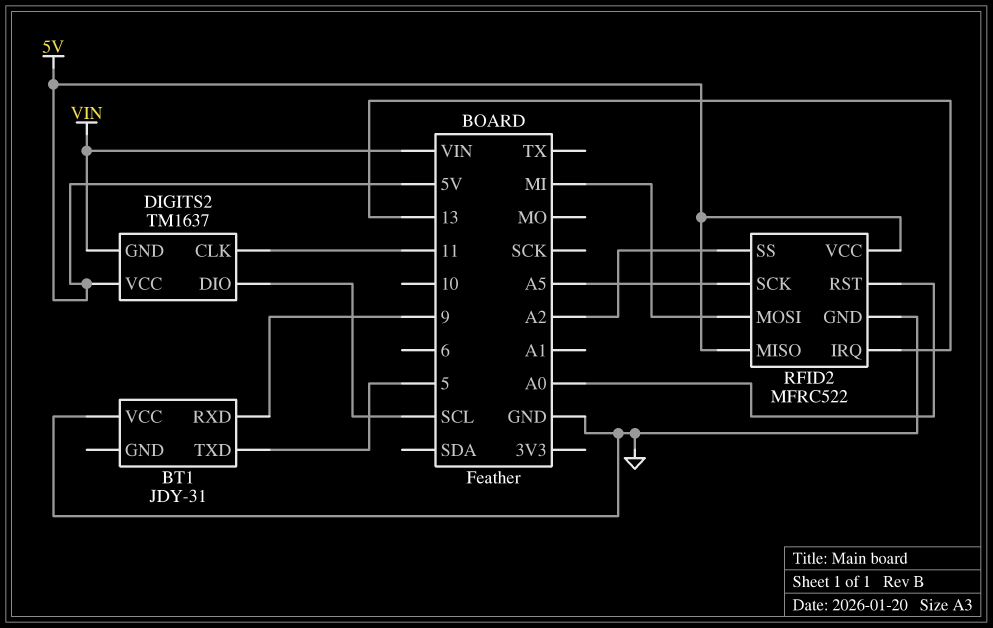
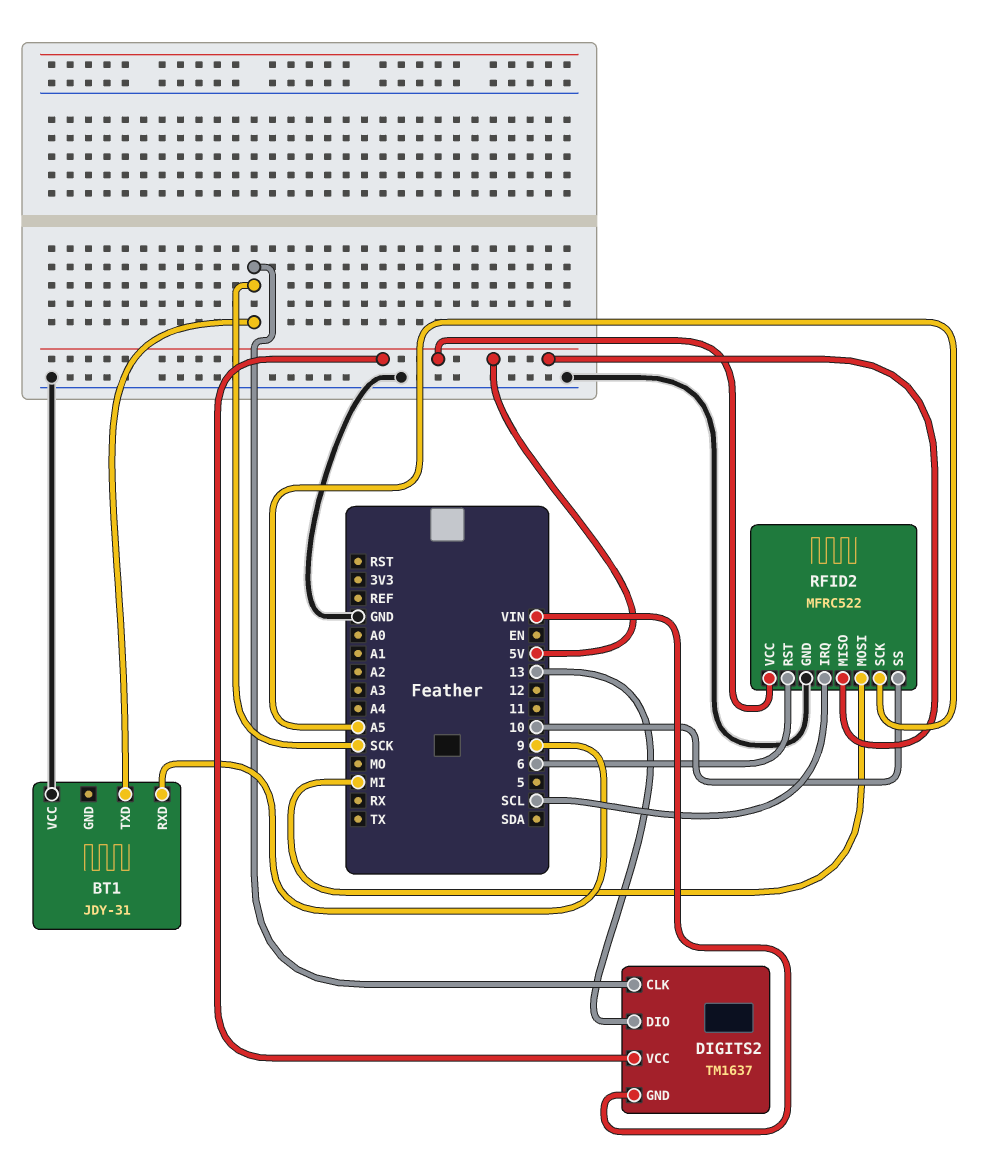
BT1 pin TXD: 5 -> SCK
DIGITS2 pin CLK: 11 -> SCK
DIGITS2 pin DIO: SCL -> 13
RFID2 pin IRQ: 13 -> SCL
RFID2 pin RST: A0 -> 6
RFID2 pin SS: A2 -> 10

